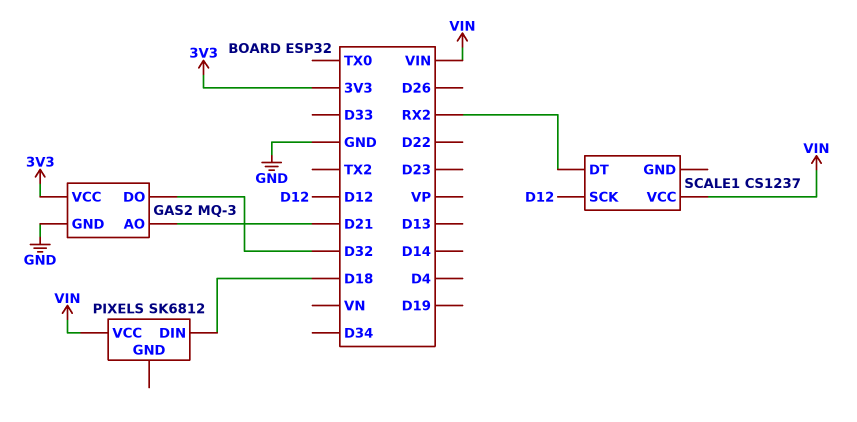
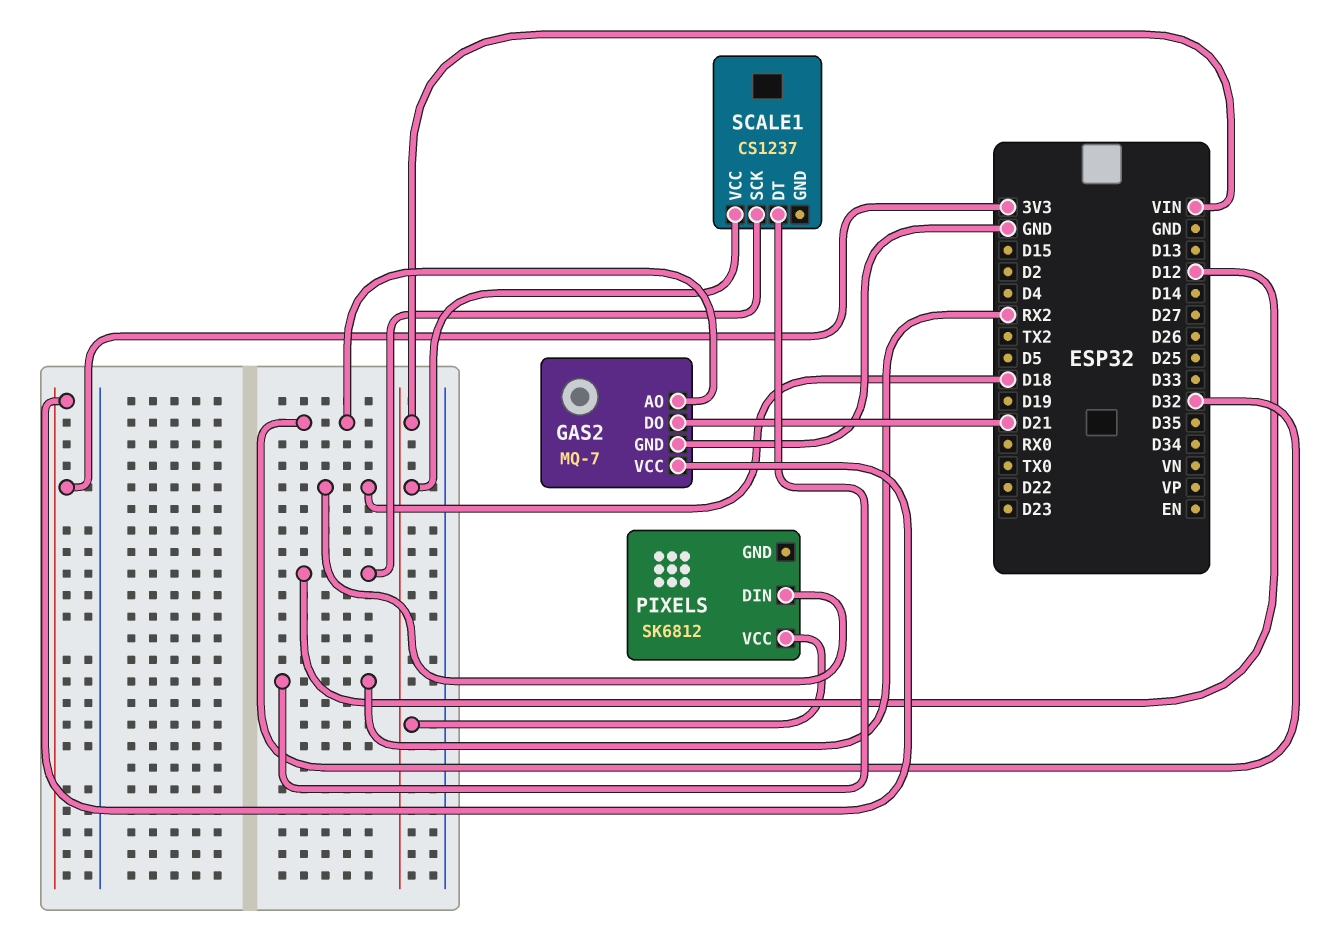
GAS2: MQ-3 -> MQ-7
GAS2 pin AO: D21 -> D32
GAS2 pin DO: D32 -> D21

